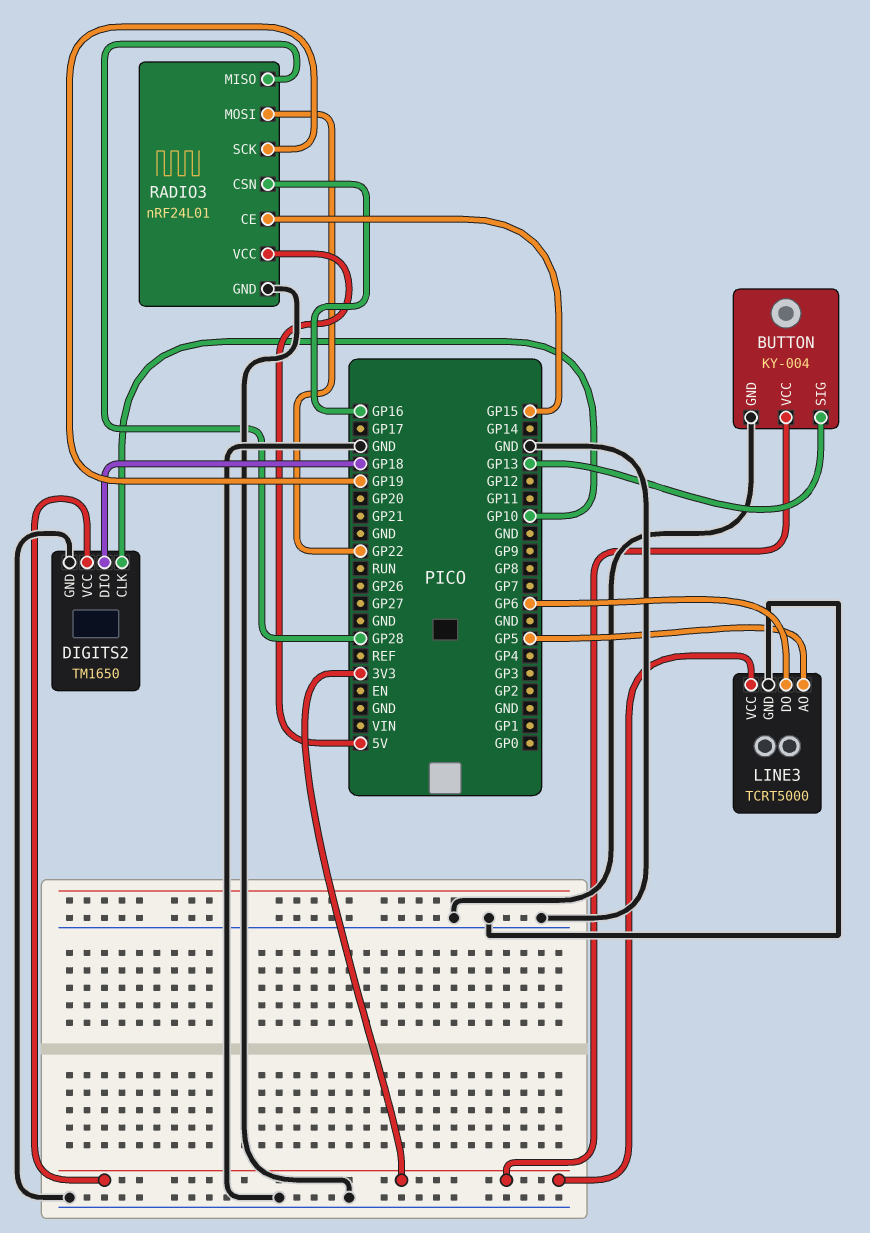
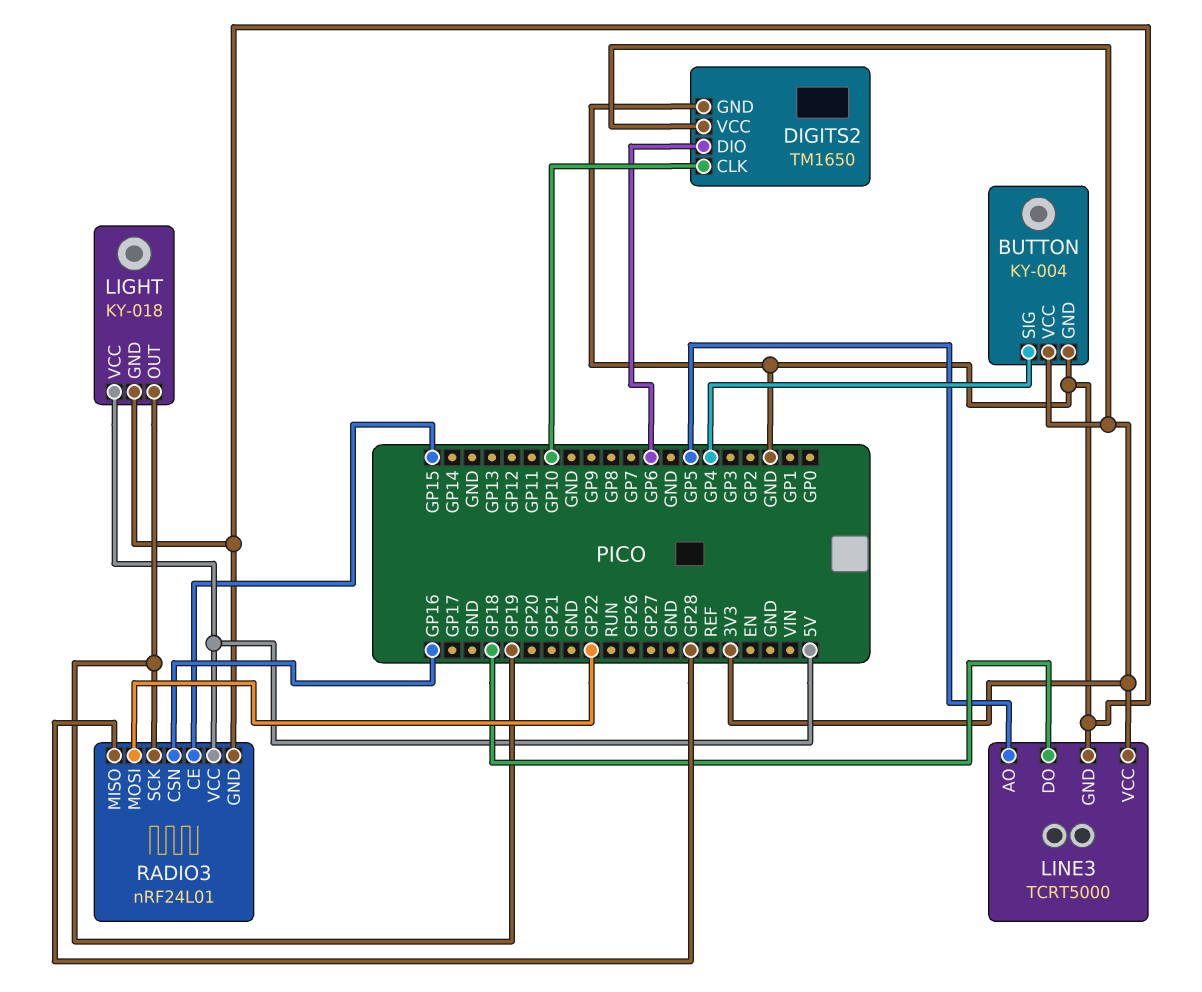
BUTTON pin SIG: GP13 -> GP4
DIGITS2 pin DIO: GP18 -> GP6
LIGHT: none -> KY-018
LIGHT pin GND: none -> GND
LIGHT pin OUT: none -> GP19
LIGHT pin VCC: none -> 5V
LINE3 pin DO: GP6 -> GP18

